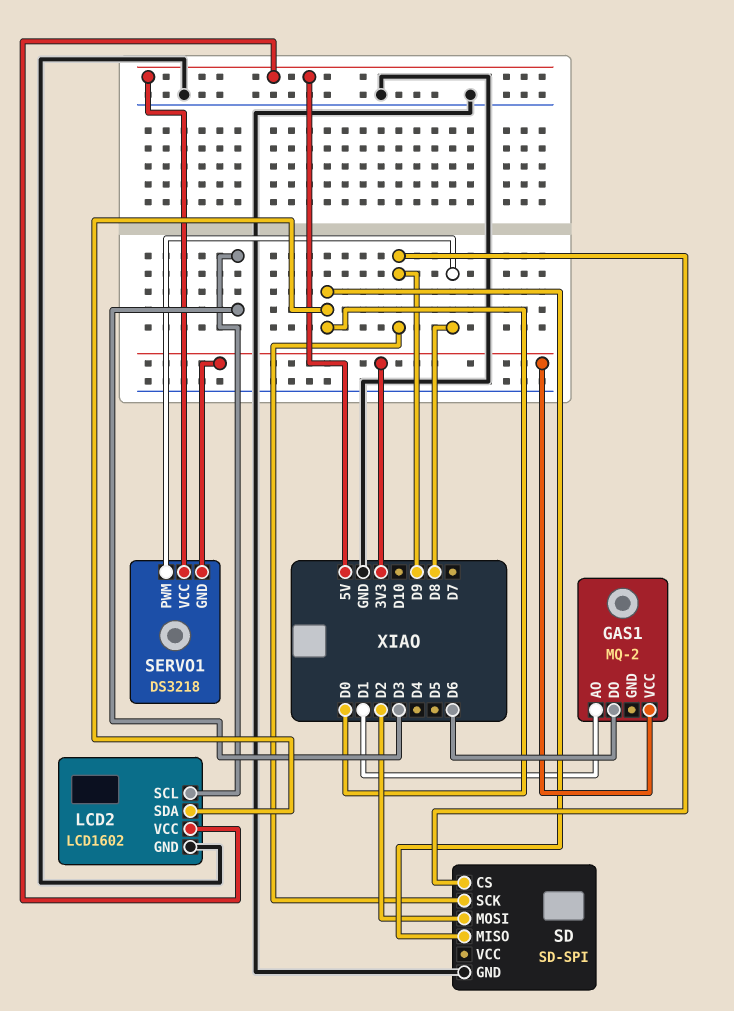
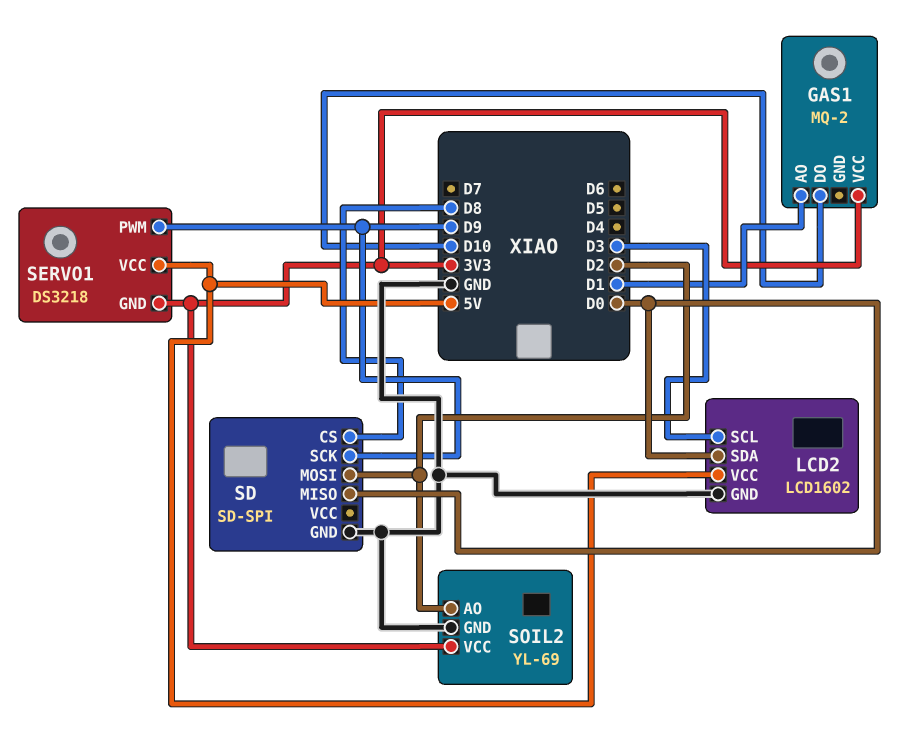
GAS1 pin DO: D6 -> D10
SD pin CS: D9 -> D8
SERVO1 pin PWM: D8 -> D9
SOIL2: none -> YL-69
SOIL2 pin AO: none -> D2
SOIL2 pin GND: none -> GND
SOIL2 pin VCC: none -> 3V3

